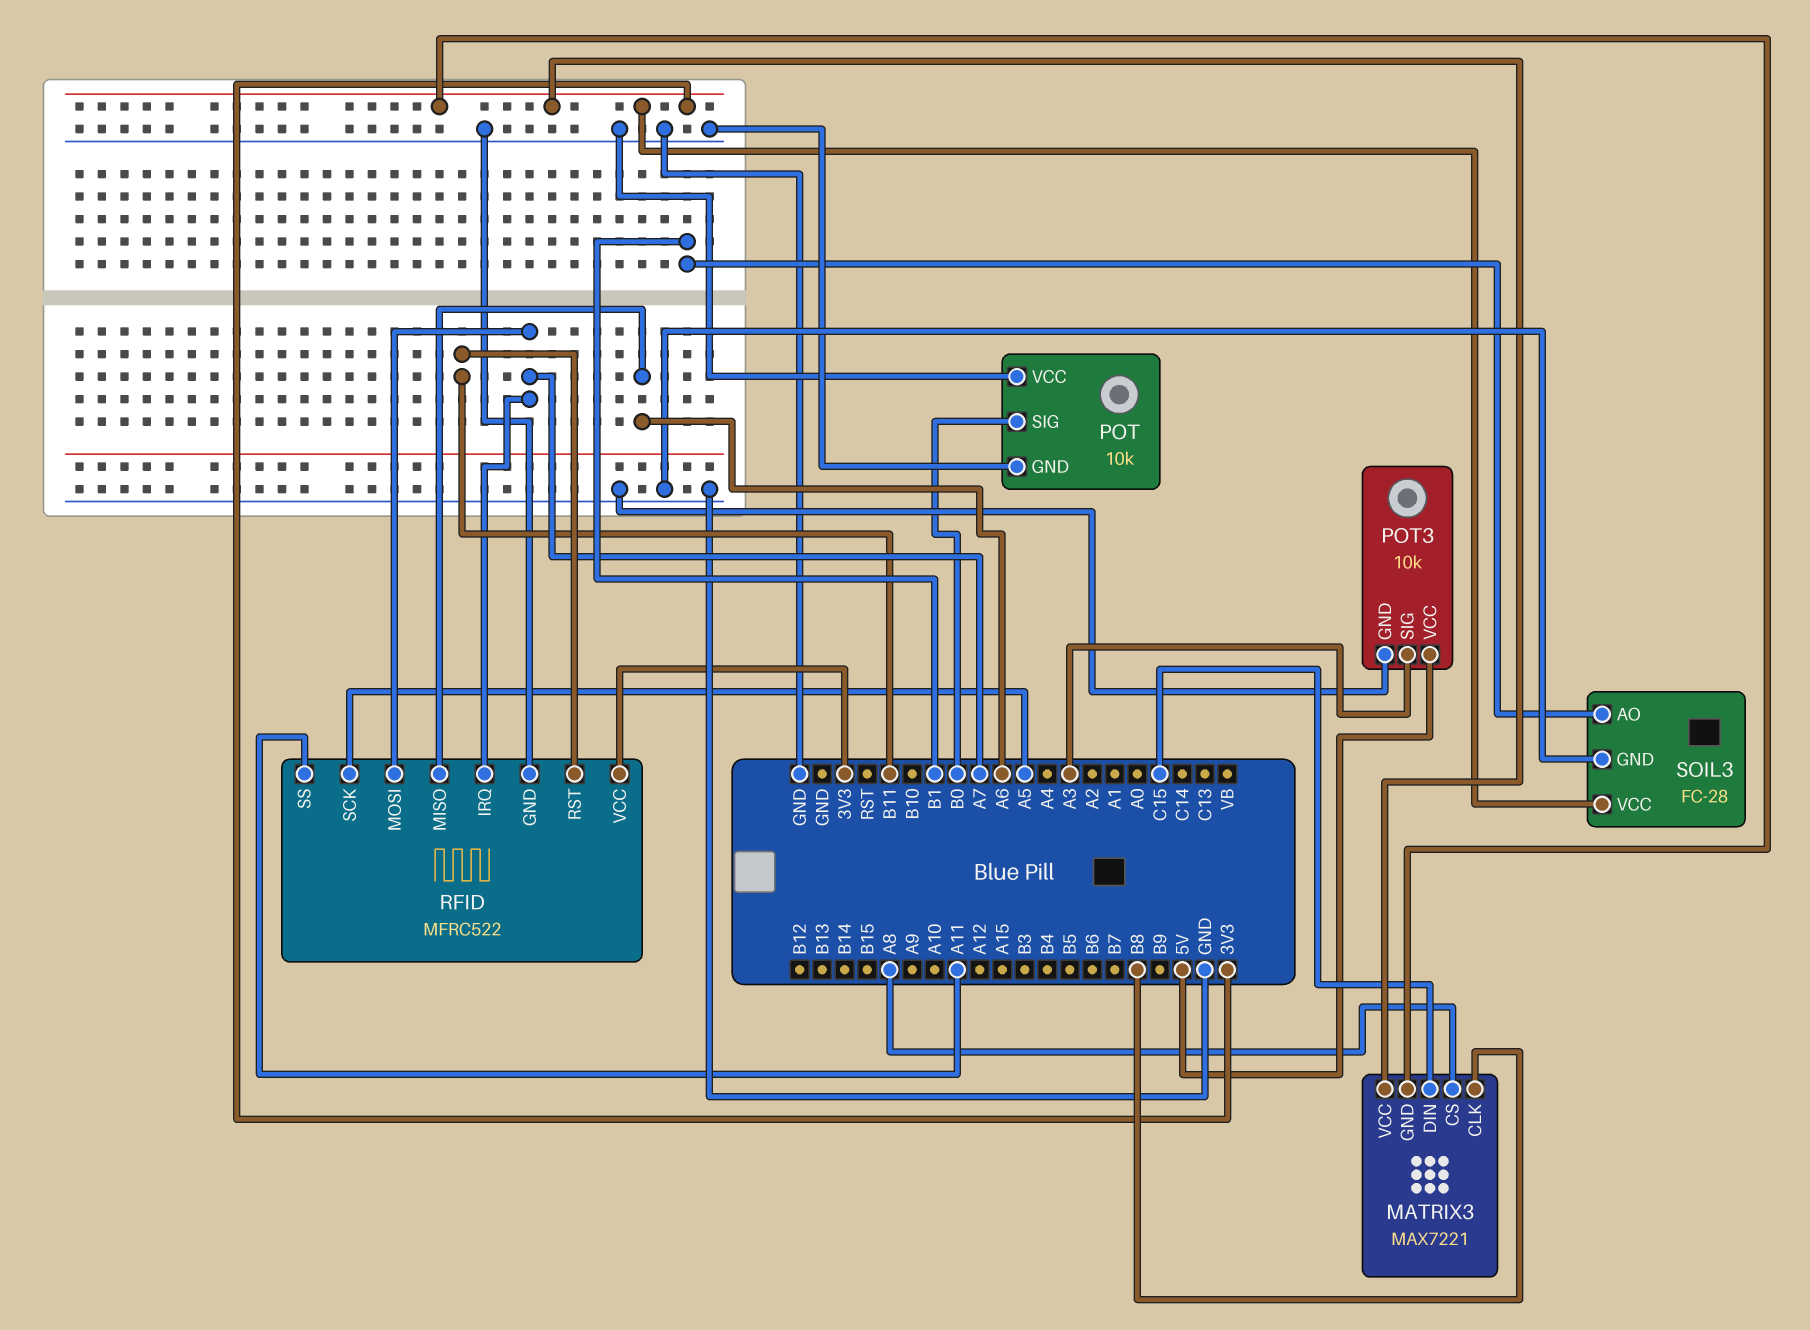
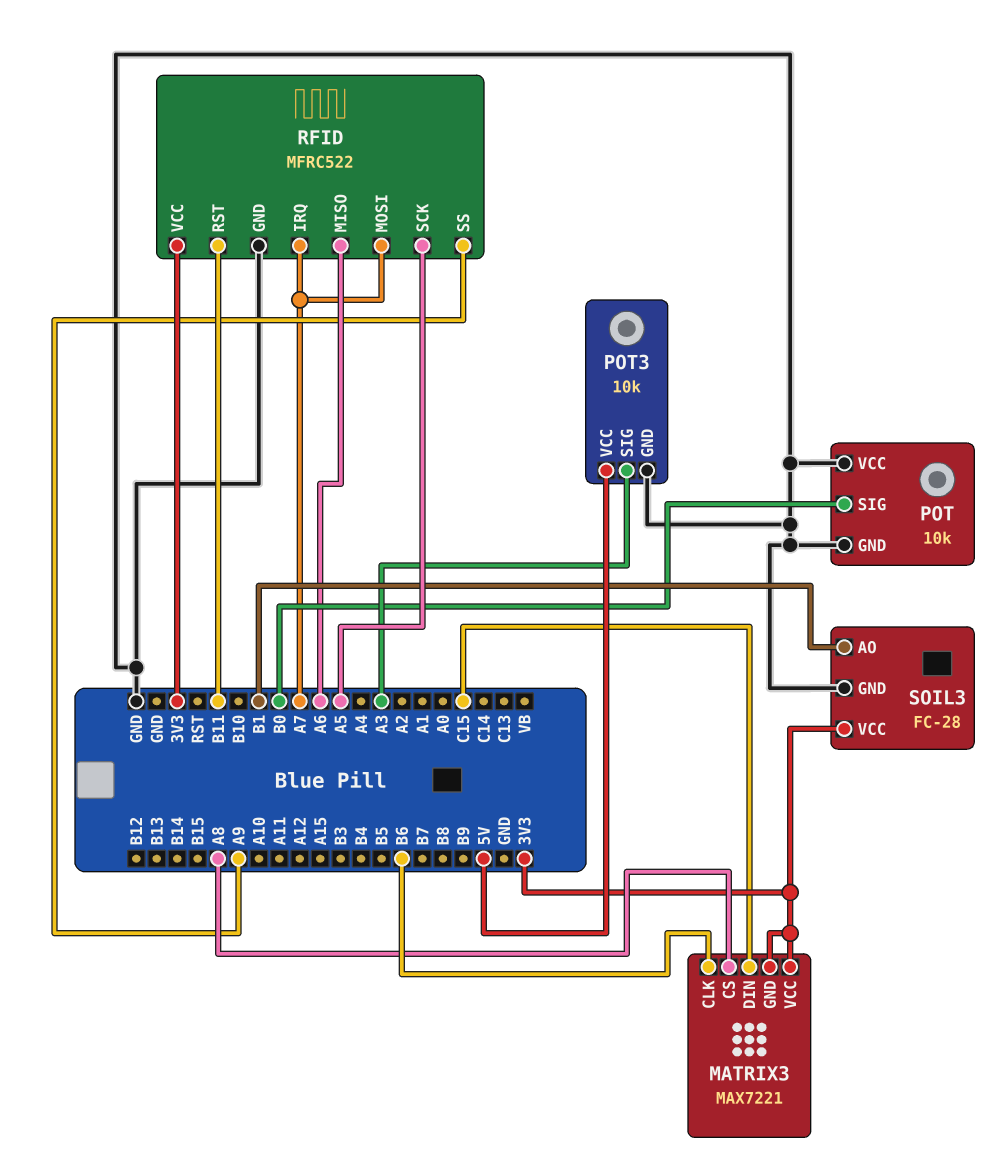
MATRIX3 pin CLK: B8 -> B6
RFID pin SS: A11 -> A9

